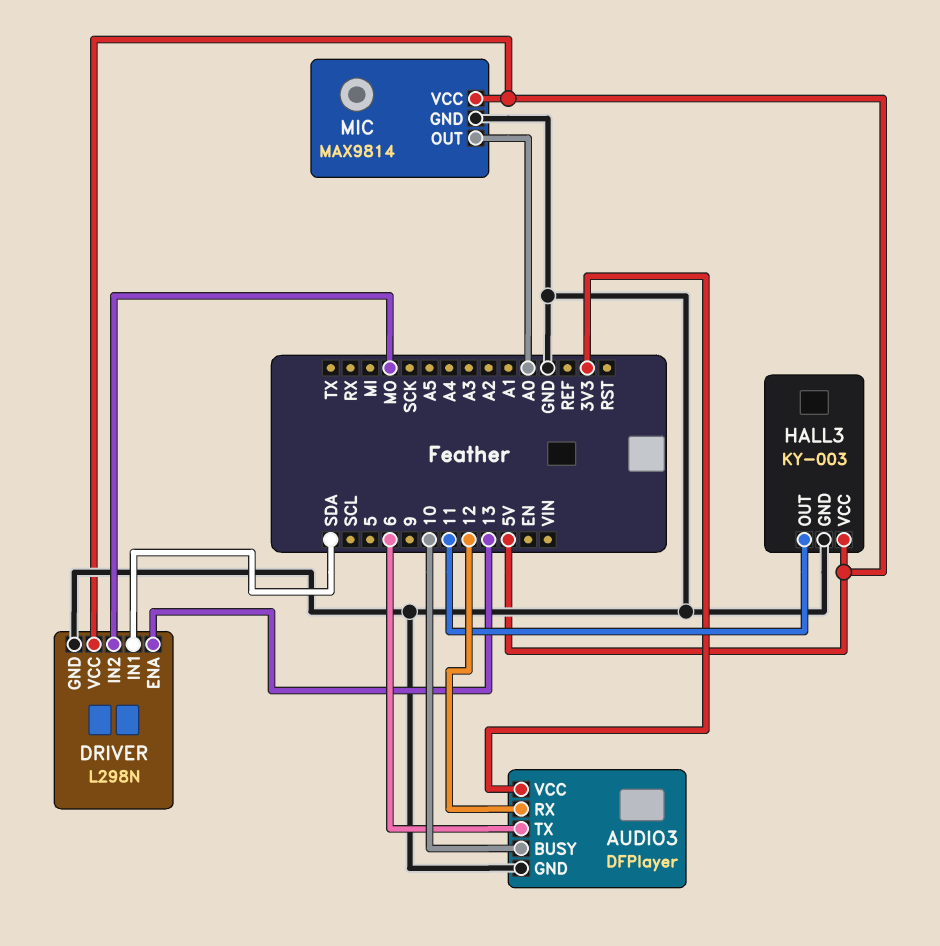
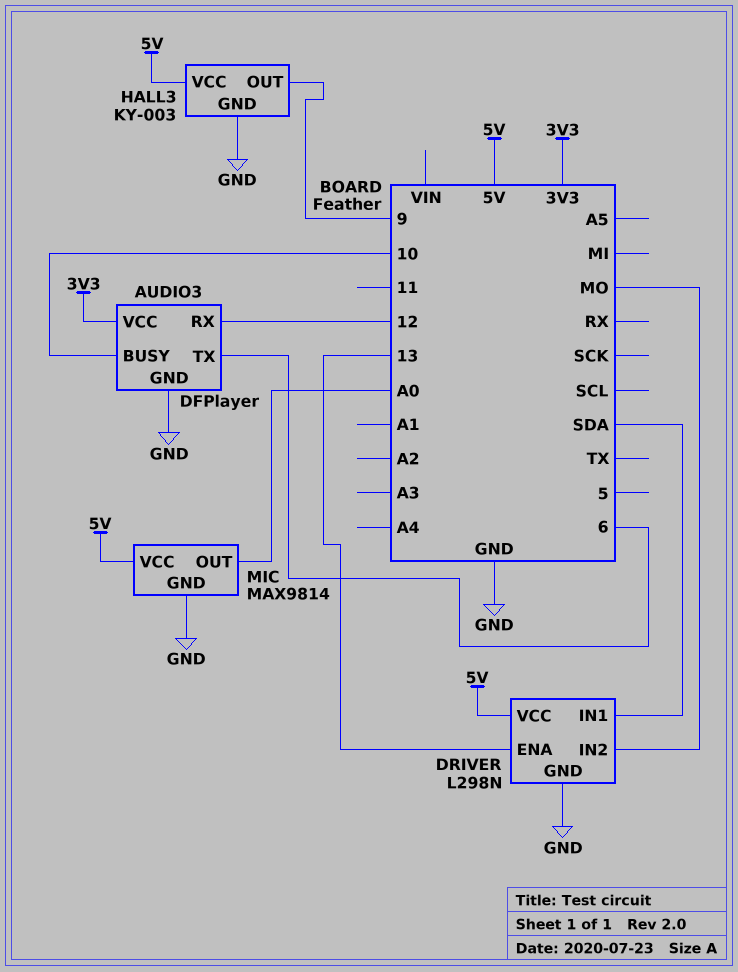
HALL3 pin OUT: 11 -> 9

